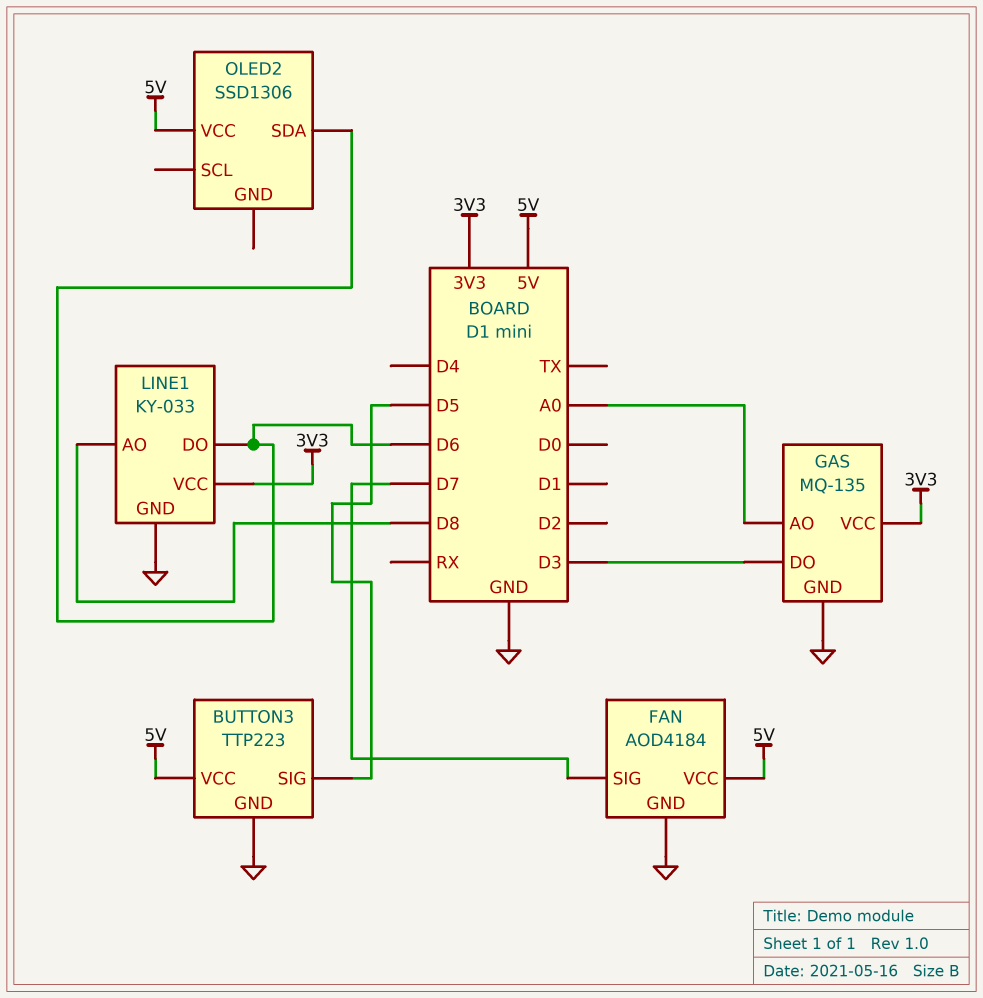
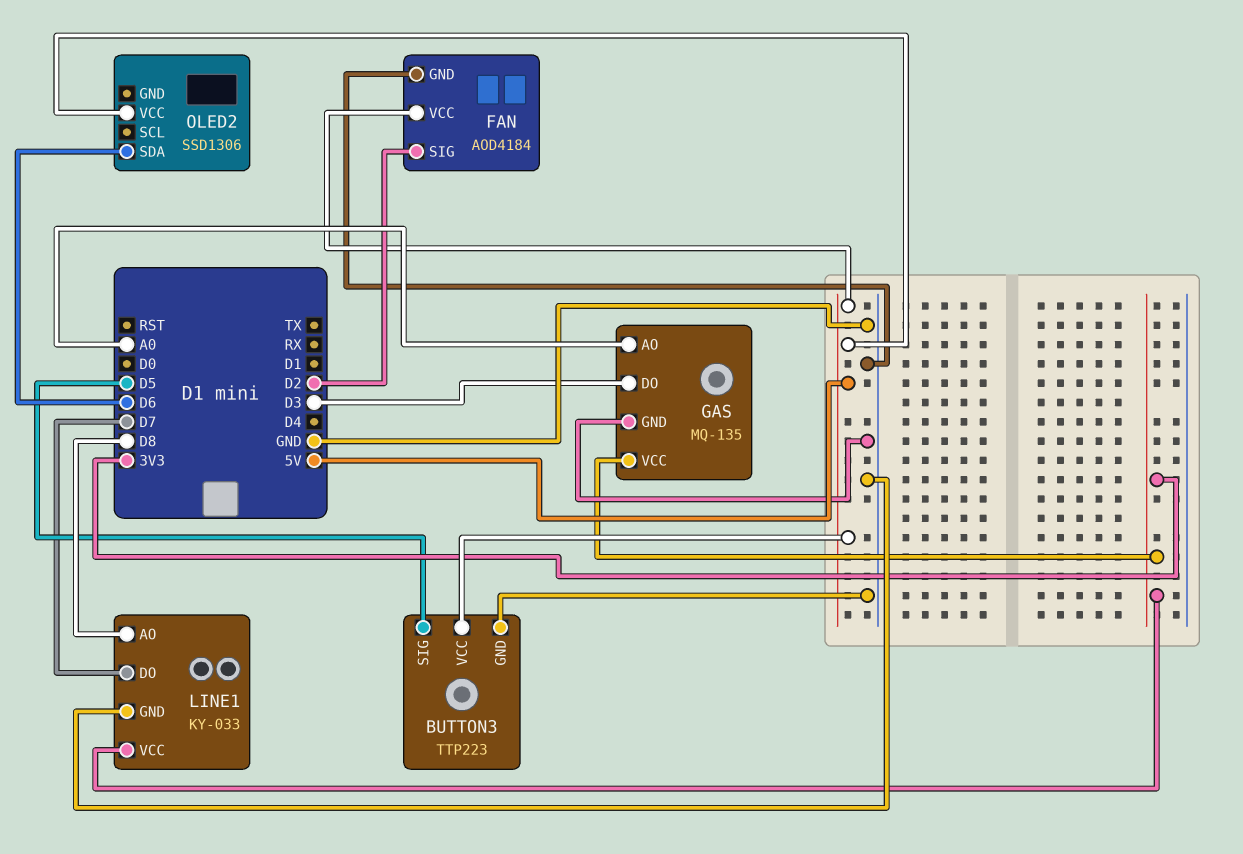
FAN pin SIG: D7 -> D2
LINE1 pin DO: D6 -> D7

